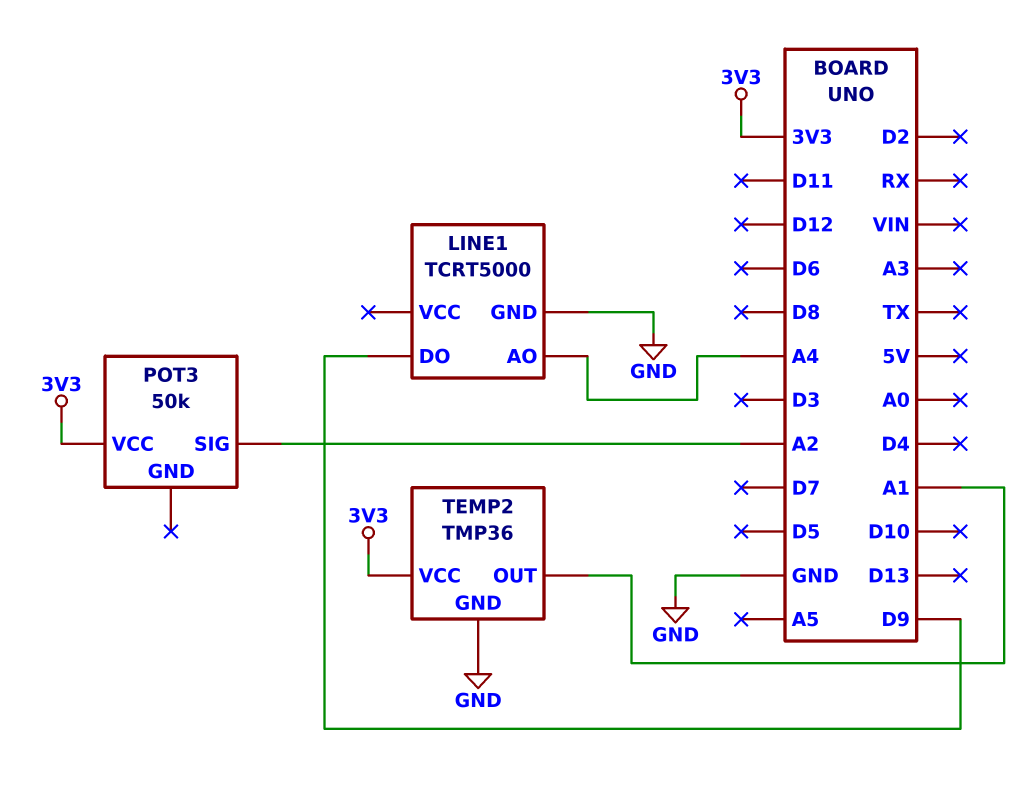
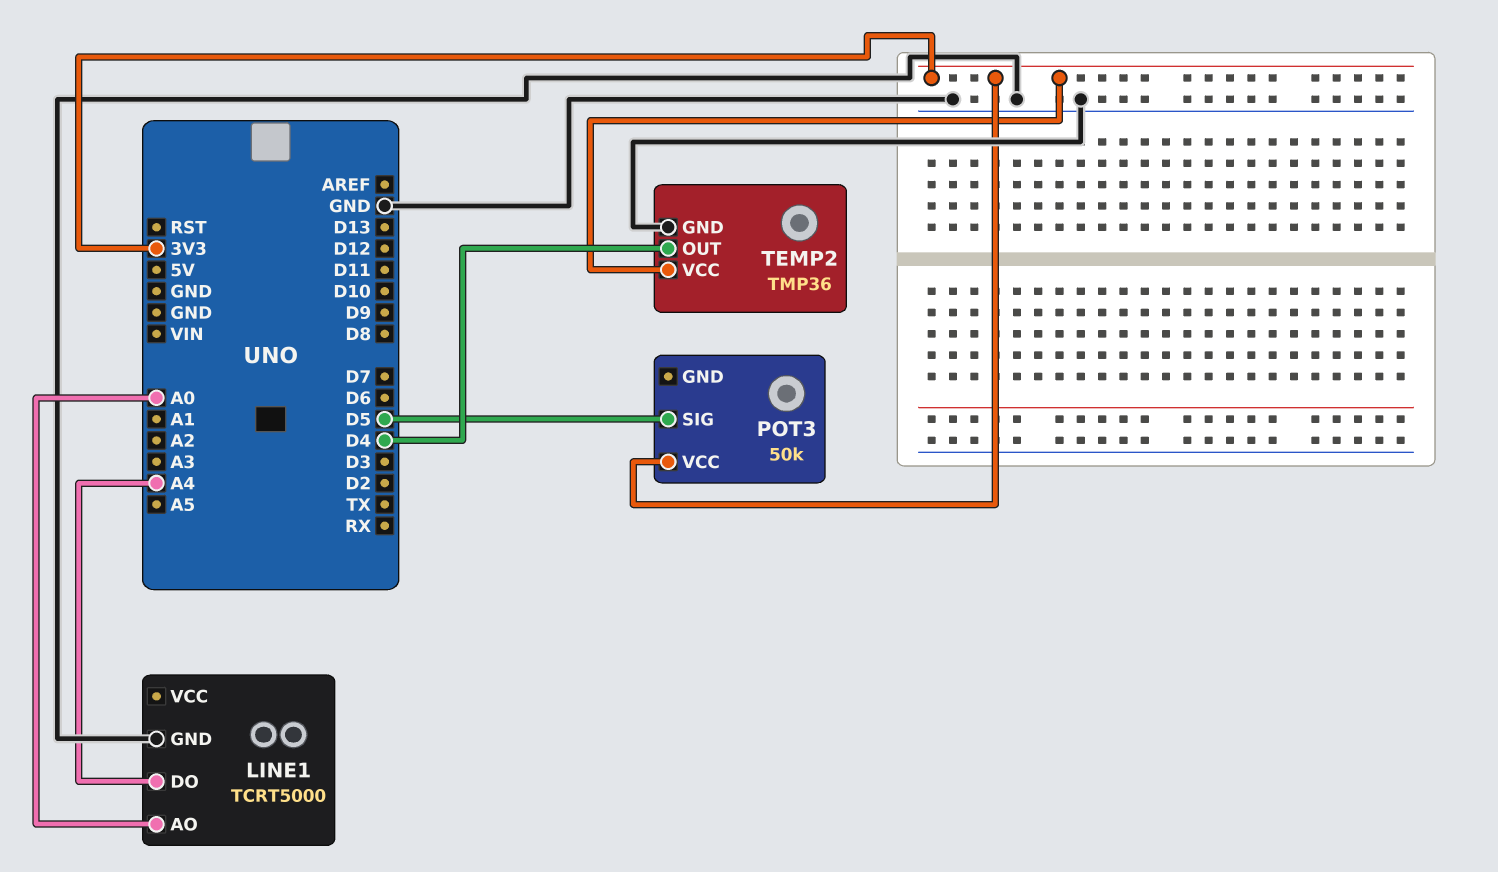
LINE1 pin AO: A4 -> A0
LINE1 pin DO: D9 -> A4
POT3 pin SIG: A2 -> D5
TEMP2 pin OUT: A1 -> D4

